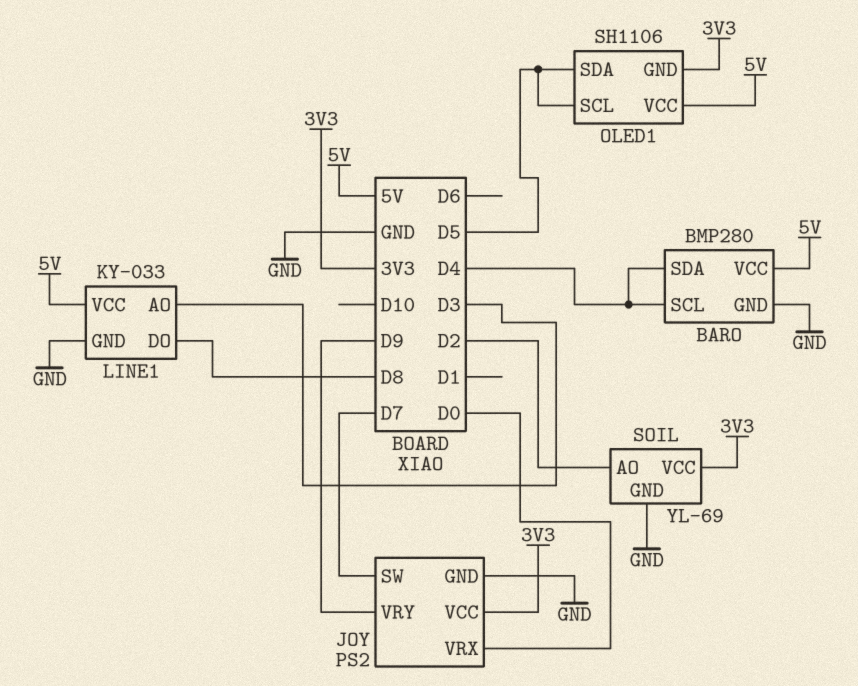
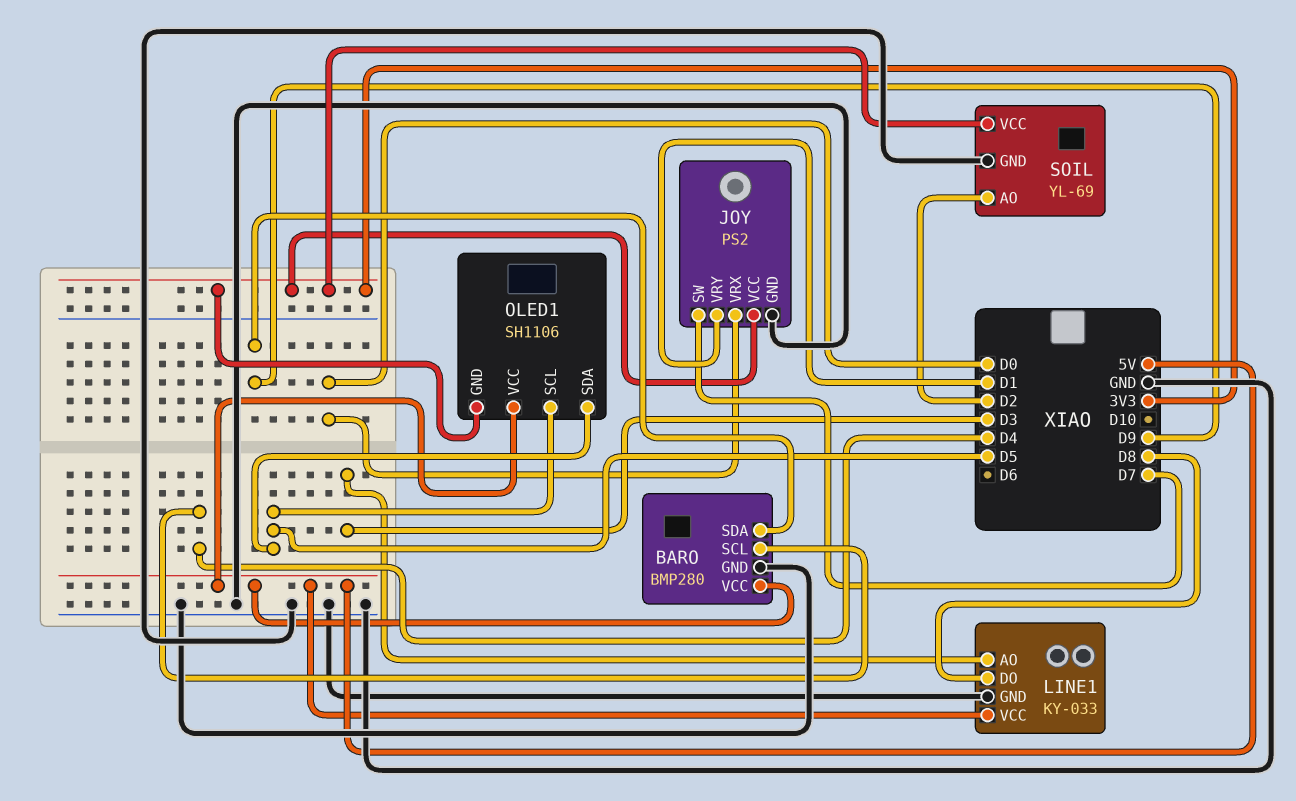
BARO pin SDA: D4 -> D9
JOY pin VRY: D9 -> D1

